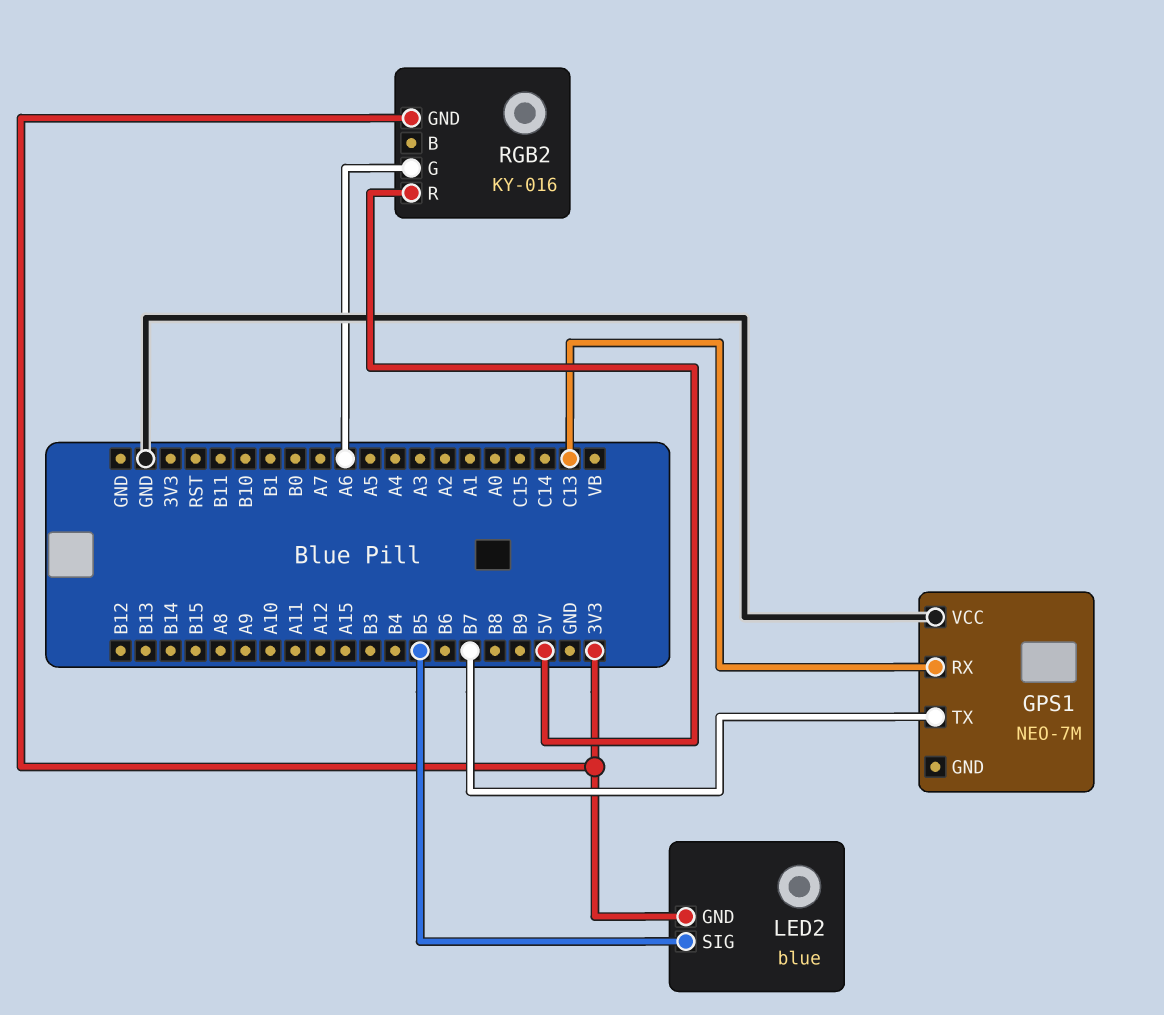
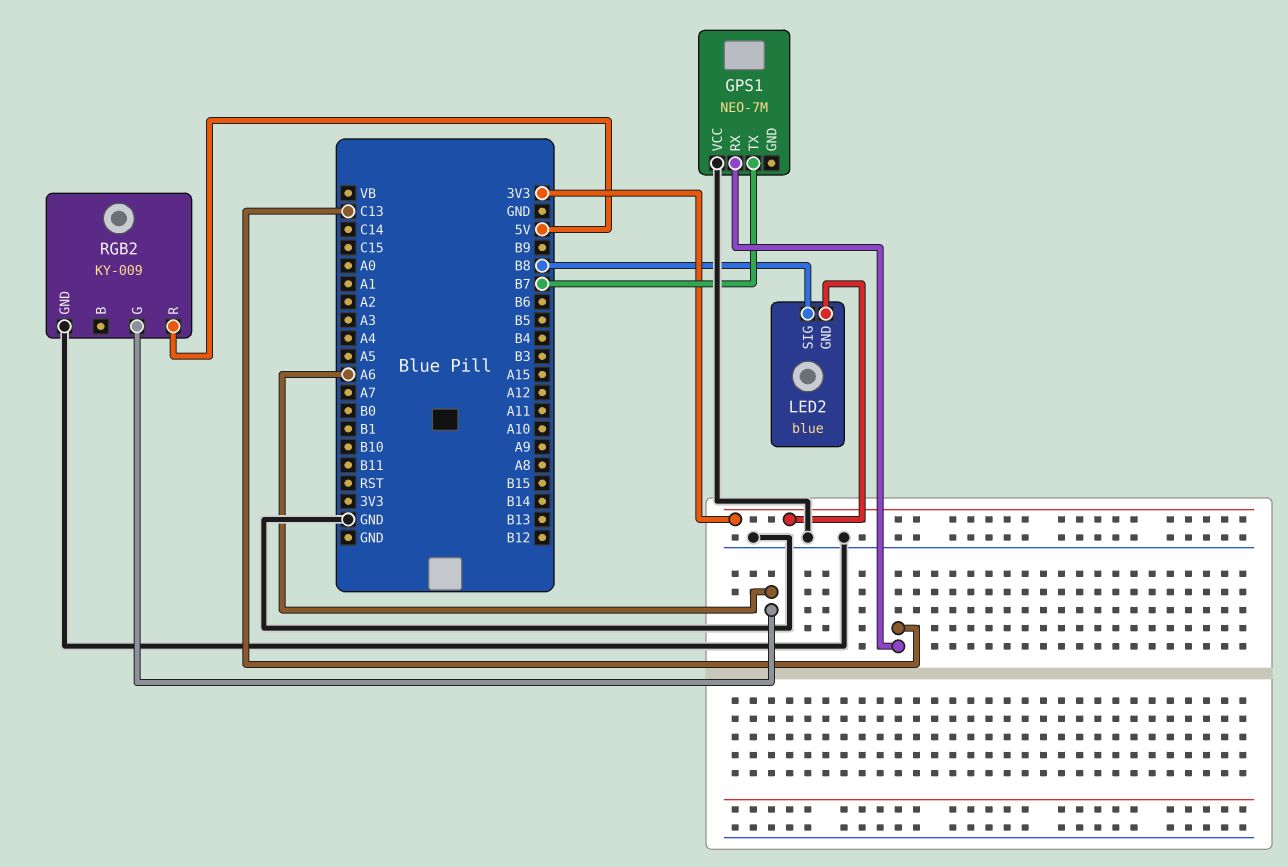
LED2 pin SIG: B5 -> B8
RGB2: KY-016 -> KY-009
RGB2 pin GND: 3V3 -> GND

